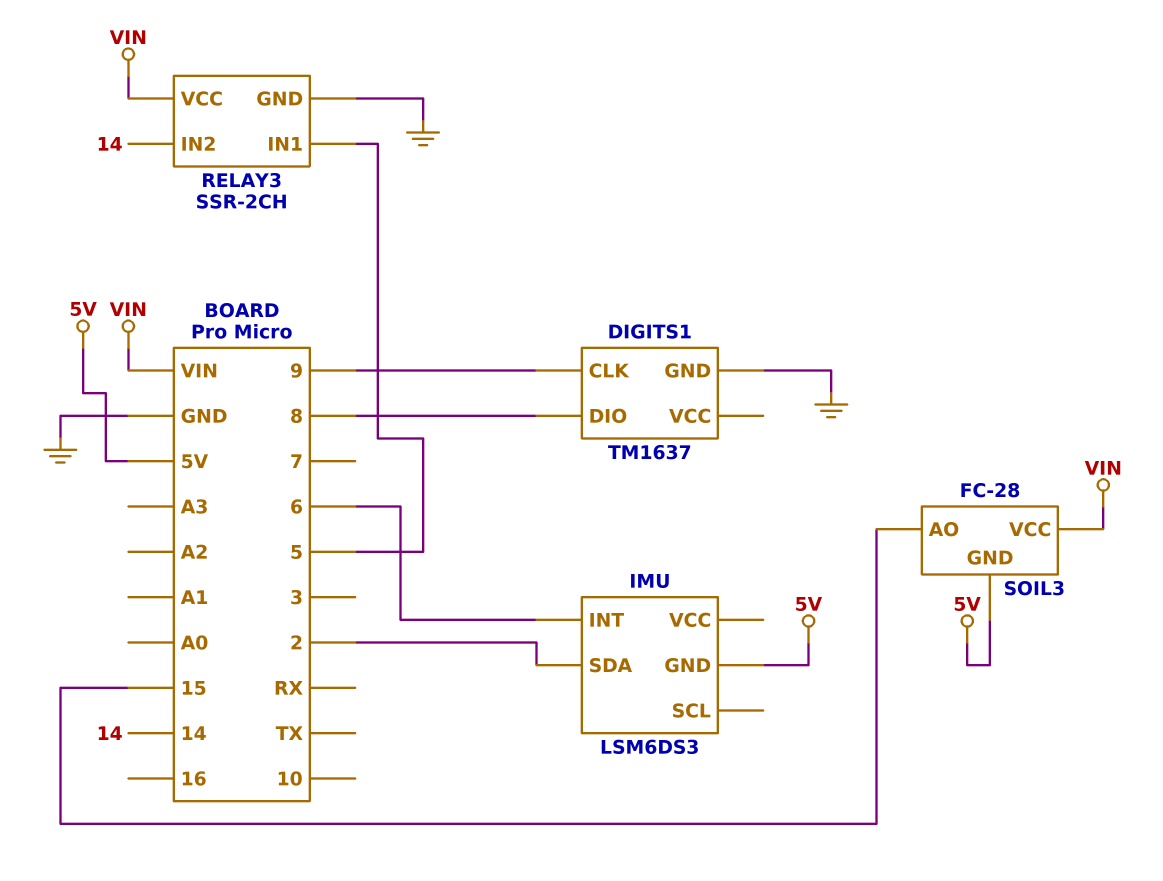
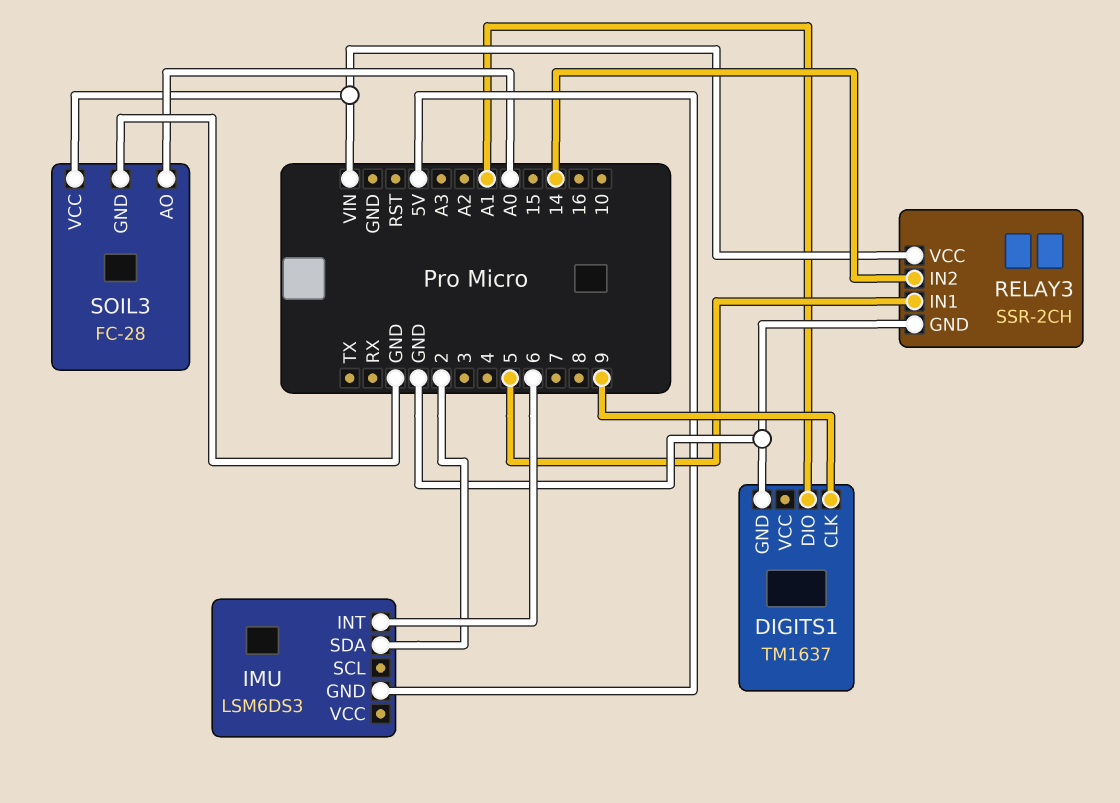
DIGITS1 pin DIO: 8 -> A1
SOIL3 pin AO: 15 -> A0
SOIL3 pin GND: 5V -> GND

